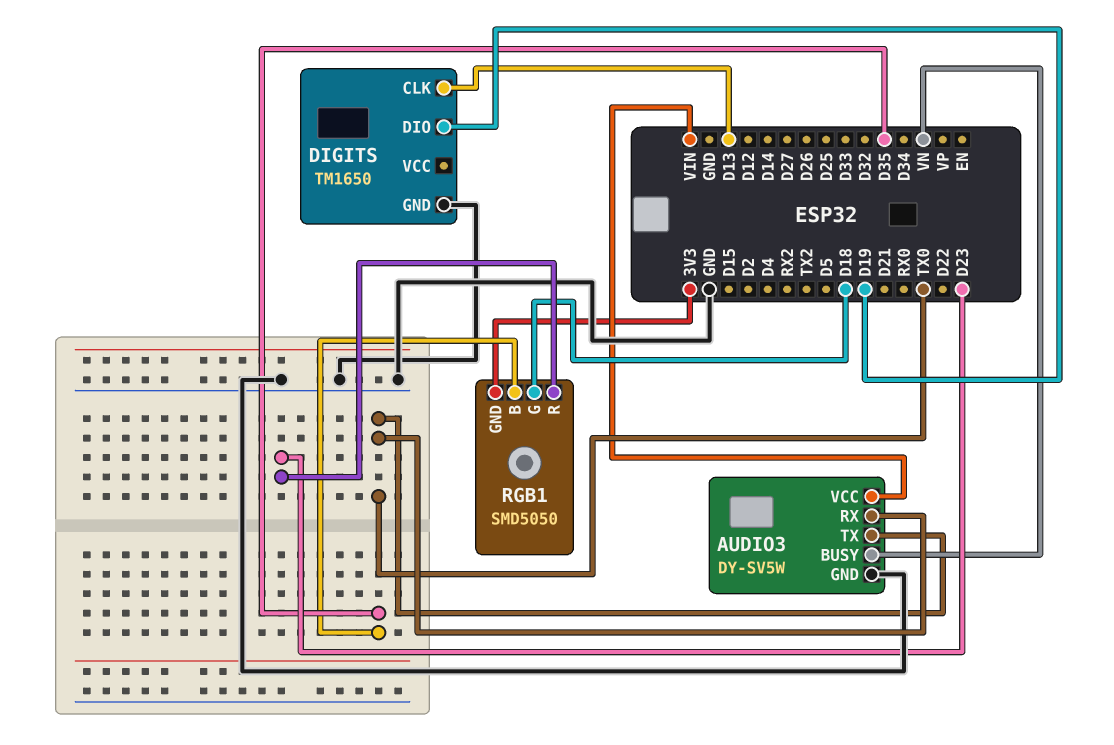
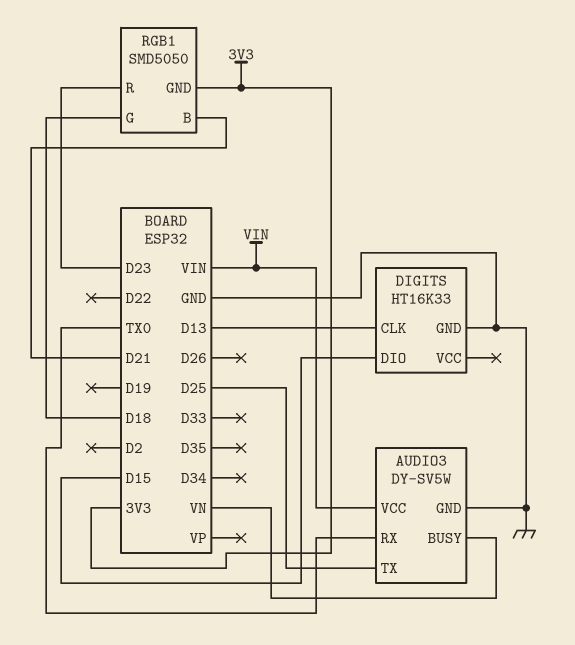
AUDIO3 pin TX: TX0 -> D25
DIGITS: TM1650 -> HT16K33
DIGITS pin DIO: D19 -> D15
RGB1 pin B: D35 -> D21

